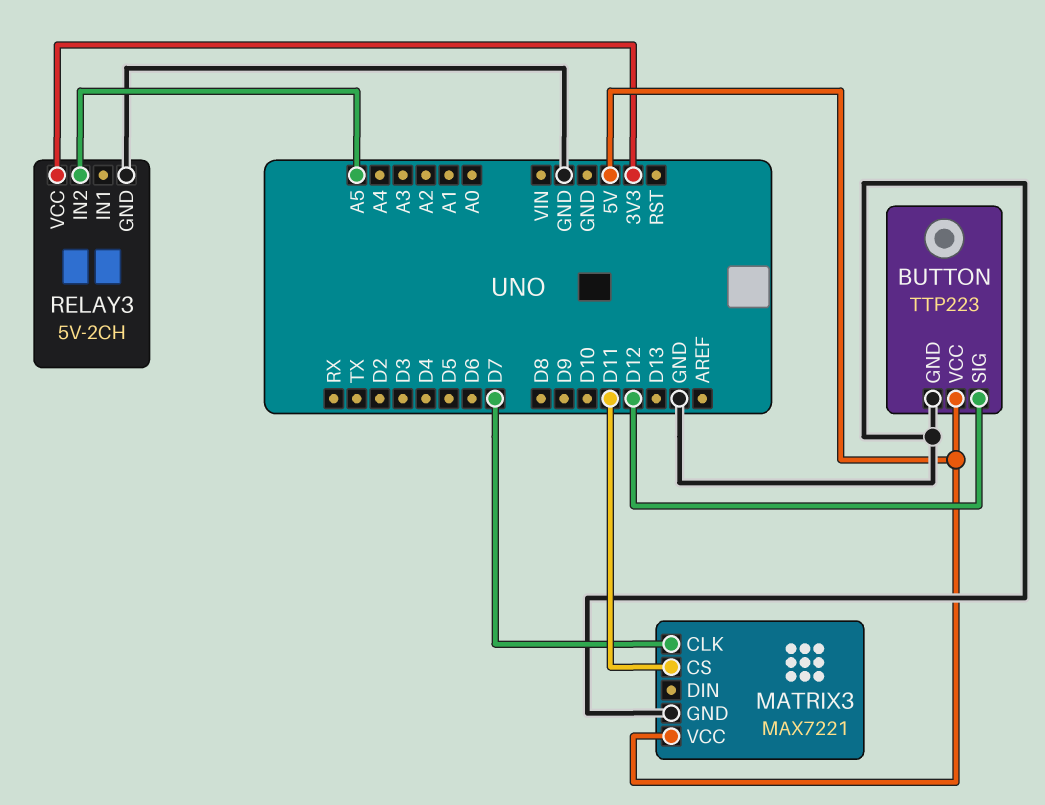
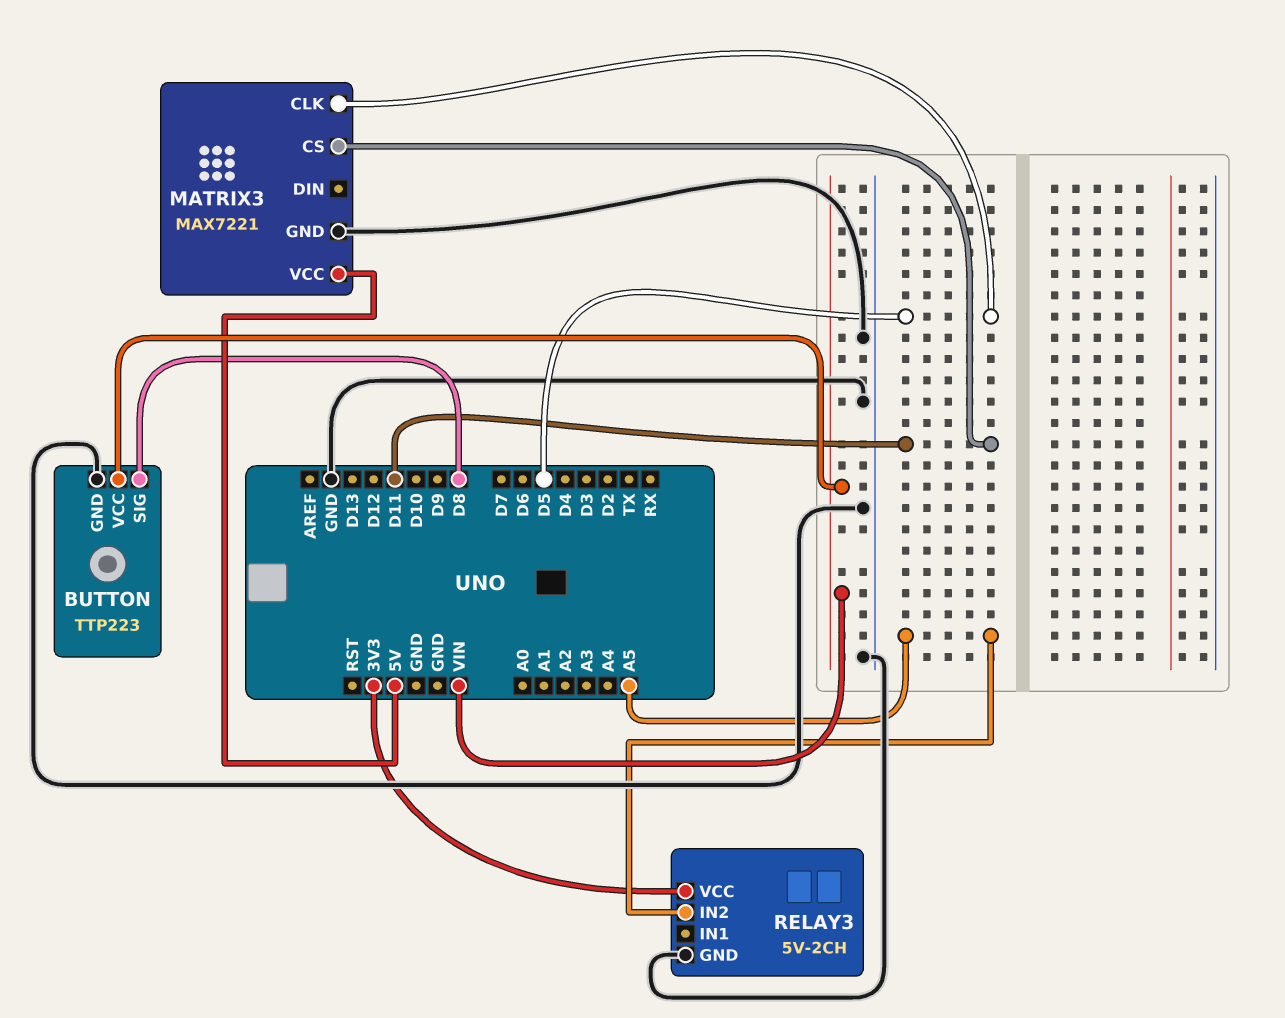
BUTTON pin SIG: D12 -> D8
BUTTON pin VCC: 5V -> VIN
MATRIX3 pin CLK: D7 -> D5

